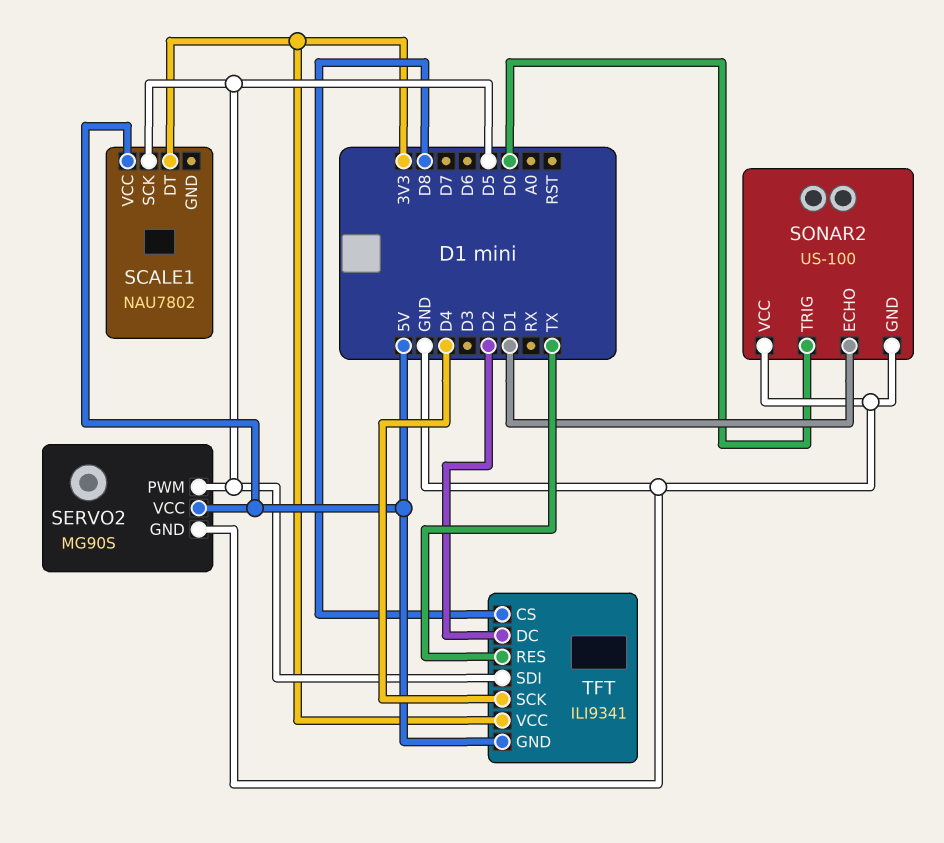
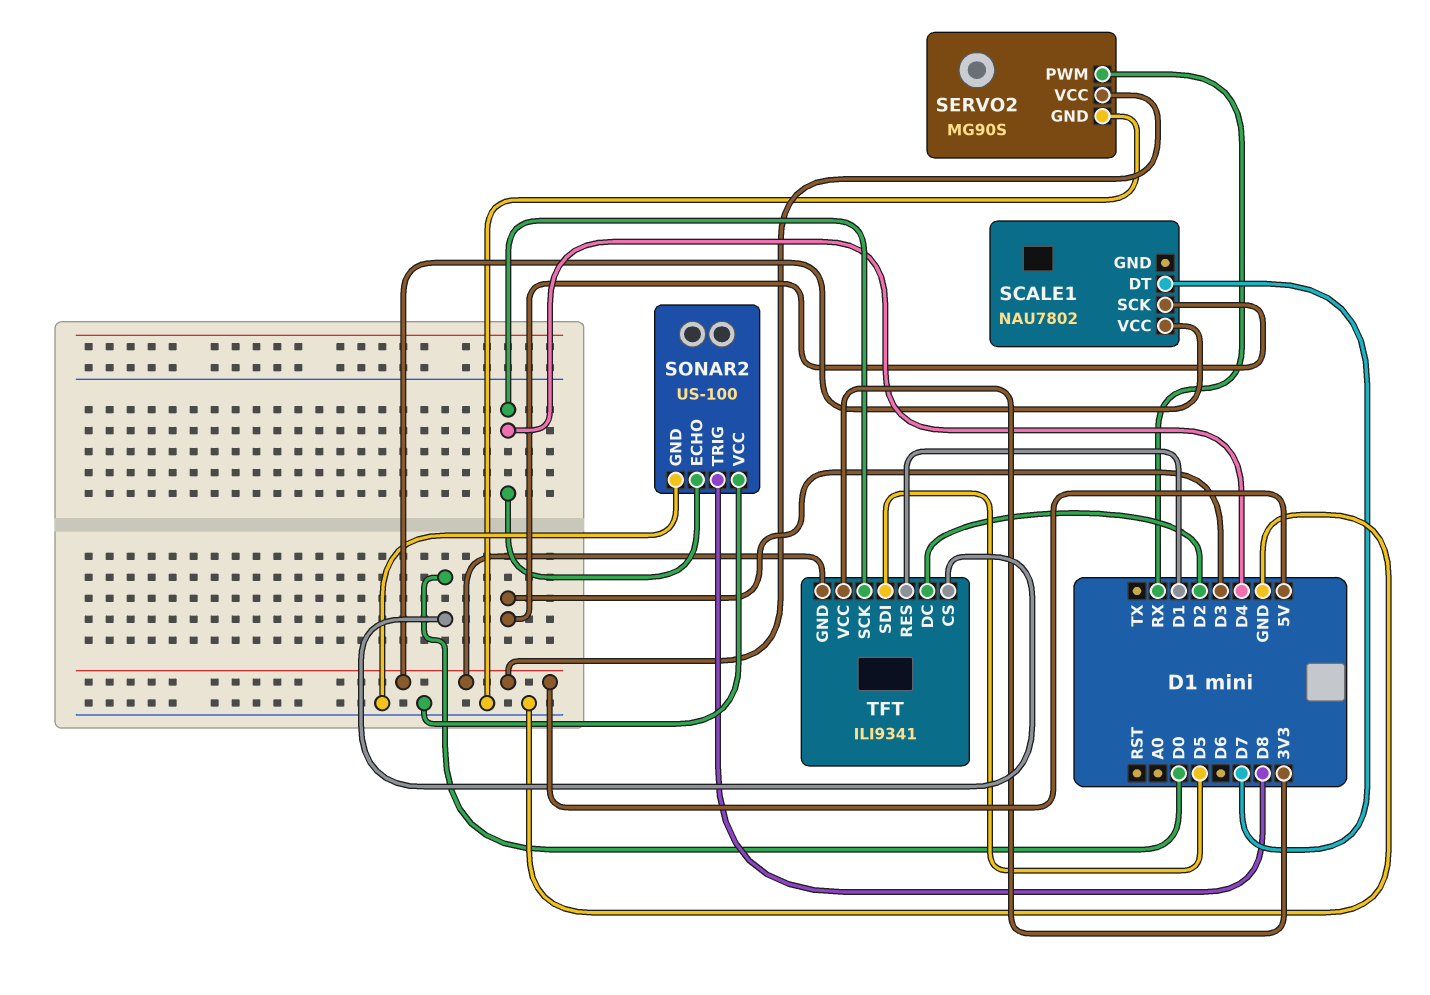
SCALE1 pin DT: 3V3 -> D7
SCALE1 pin SCK: D5 -> D3
SERVO2 pin PWM: D5 -> RX
SONAR2 pin ECHO: D1 -> D4
SONAR2 pin TRIG: D0 -> D8
TFT pin CS: D8 -> D0
TFT pin RES: TX -> D1

